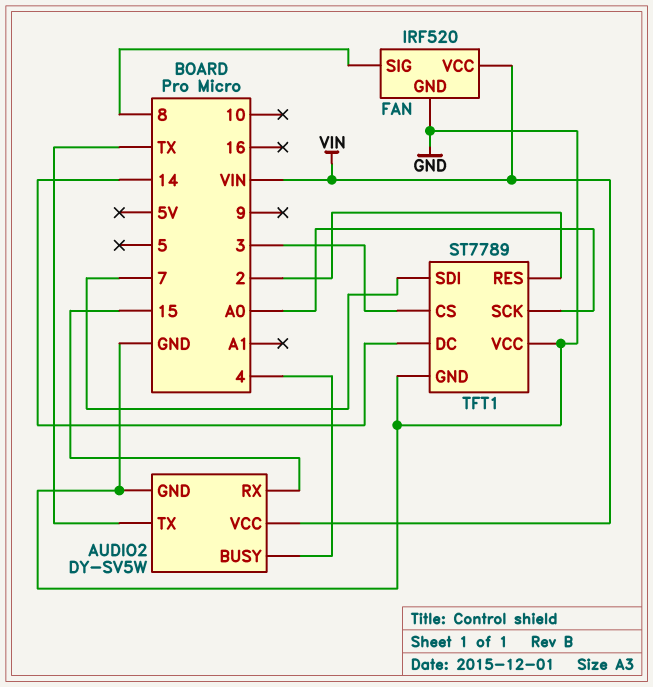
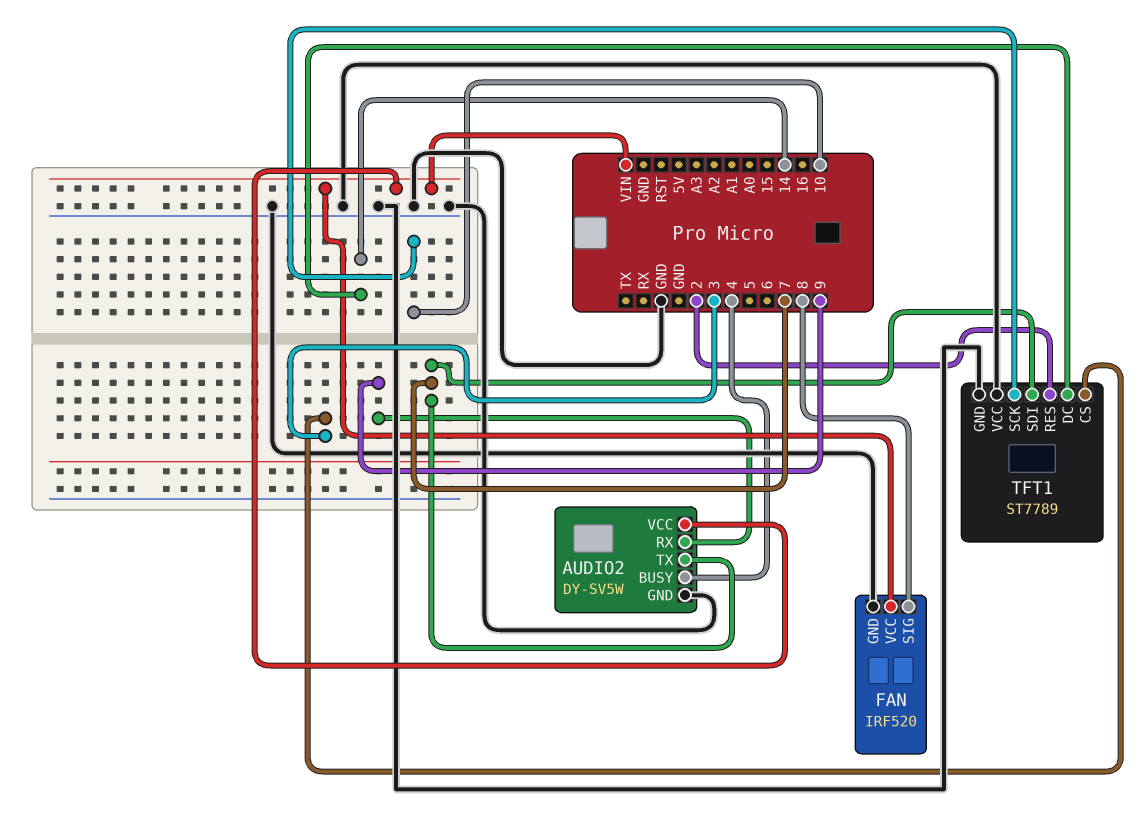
AUDIO2 pin RX: 15 -> 9
AUDIO2 pin TX: TX -> 7
TFT1 pin SCK: A0 -> 10

